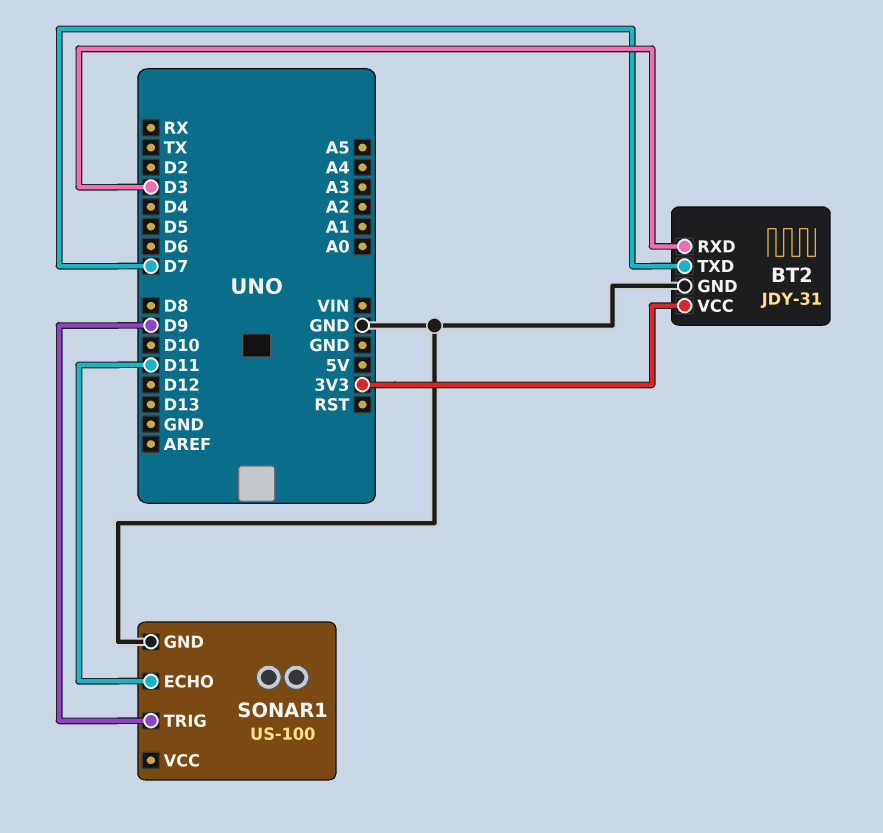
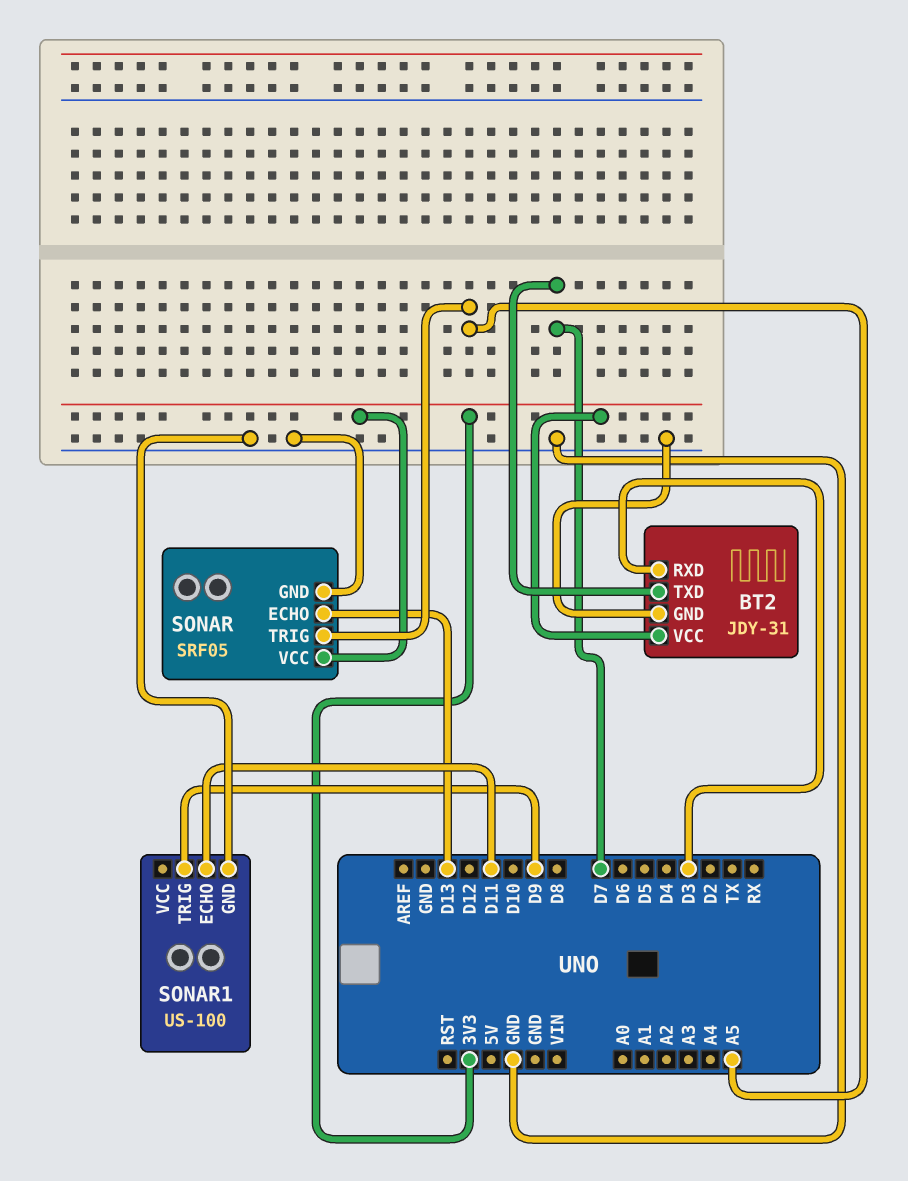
SONAR: none -> SRF05
SONAR pin ECHO: none -> D13
SONAR pin GND: none -> GND
SONAR pin TRIG: none -> A5
SONAR pin VCC: none -> 3V3

